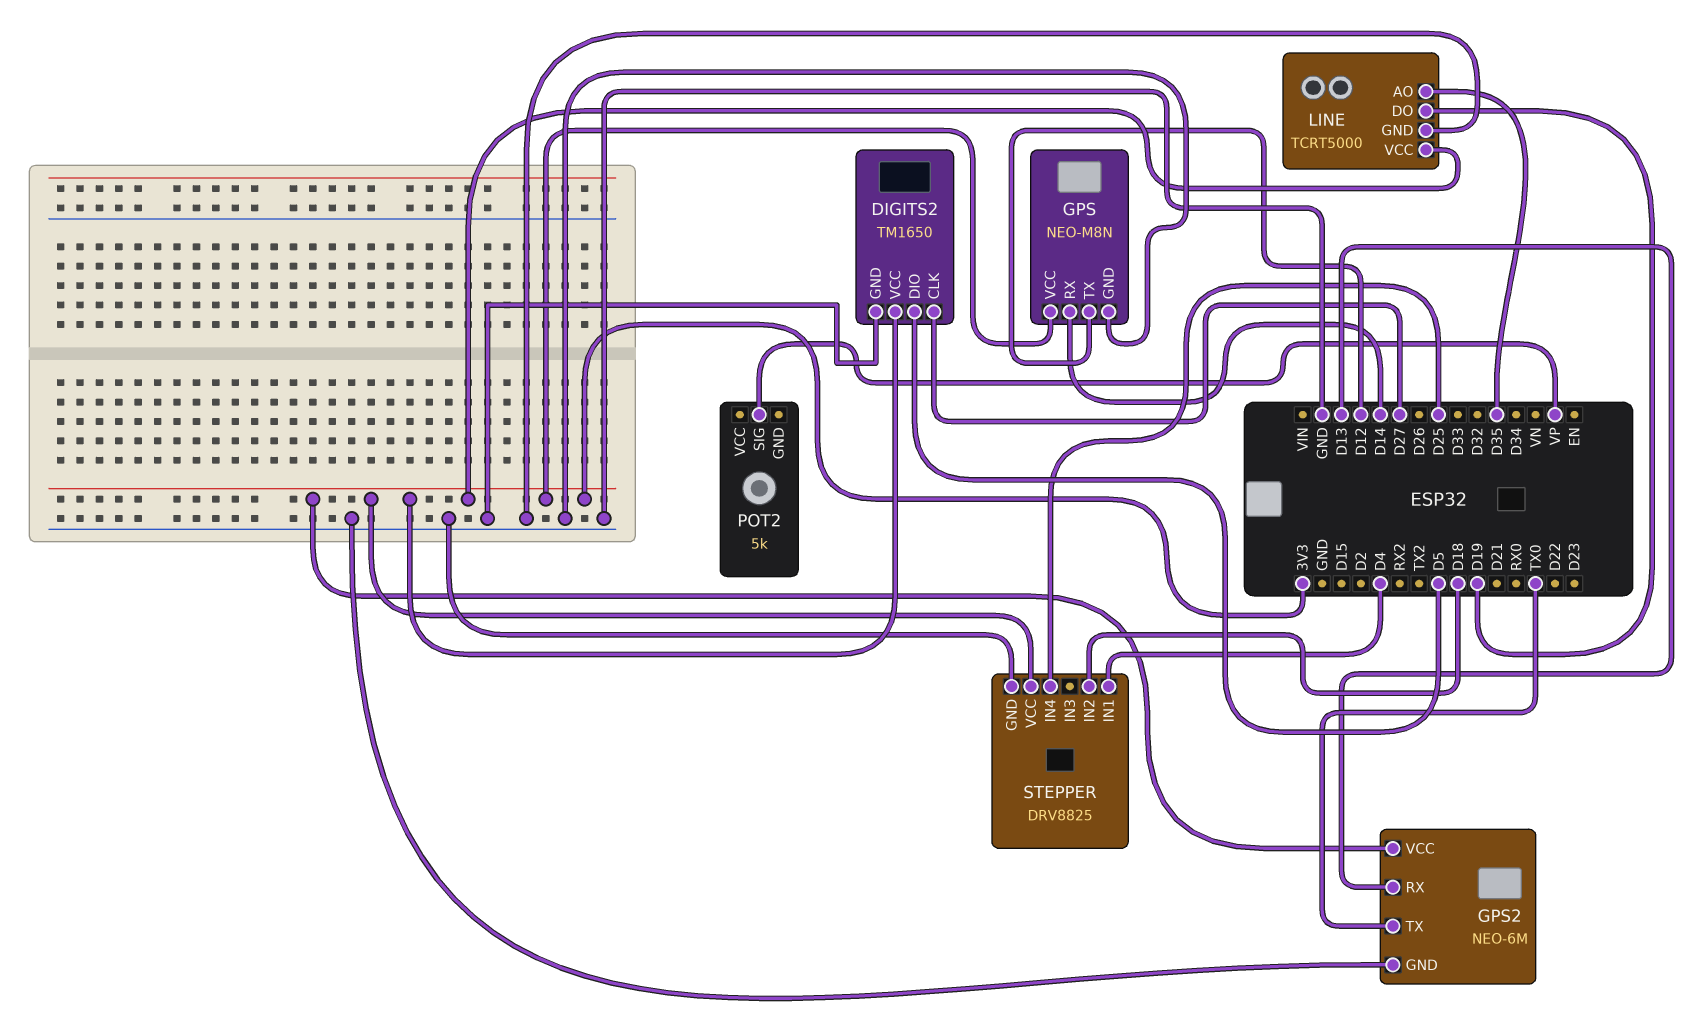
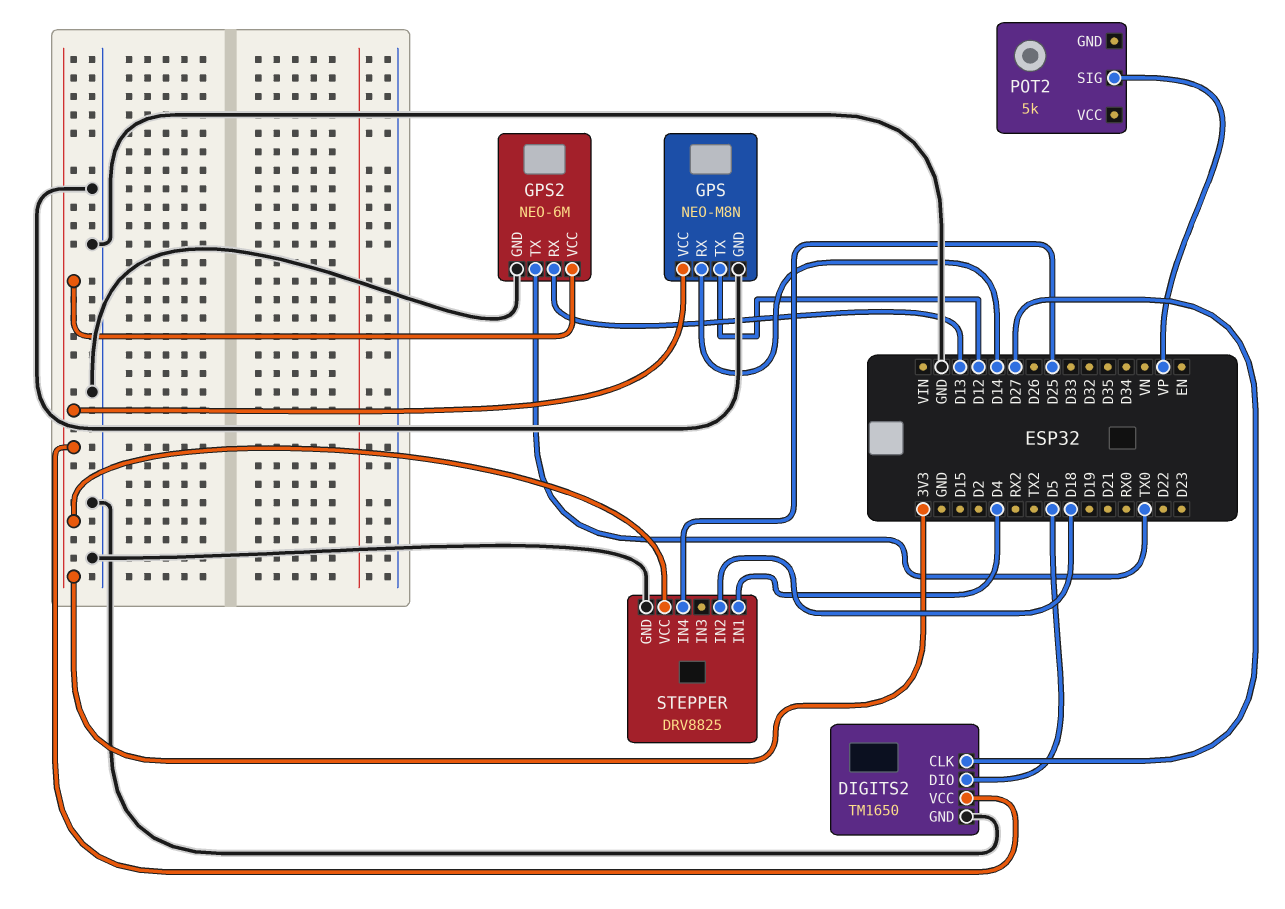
LINE: TCRT5000 -> none
LINE pin AO: D35 -> none
LINE pin DO: D19 -> none
LINE pin GND: GND -> none
LINE pin VCC: 3V3 -> none

